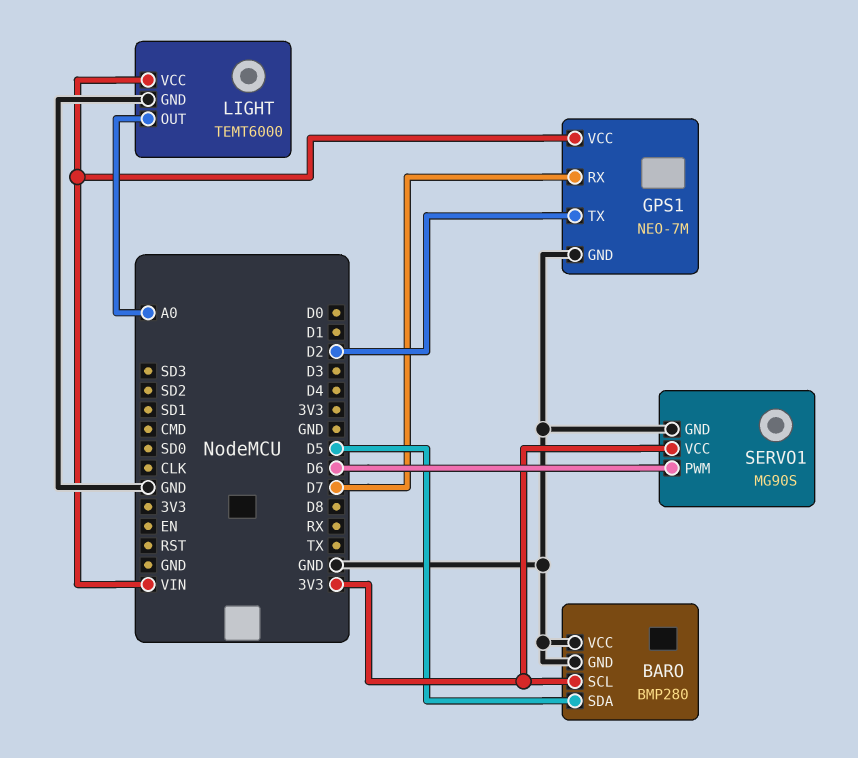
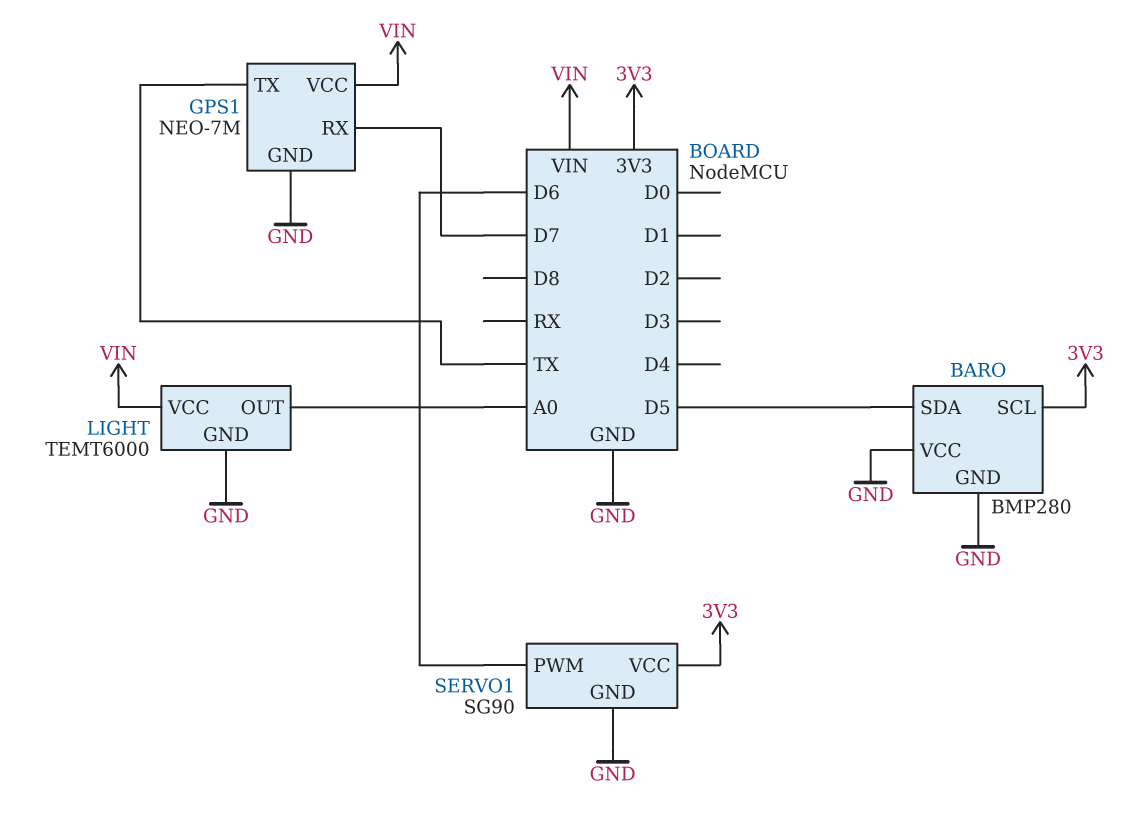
GPS1 pin TX: D2 -> TX
SERVO1: MG90S -> SG90

